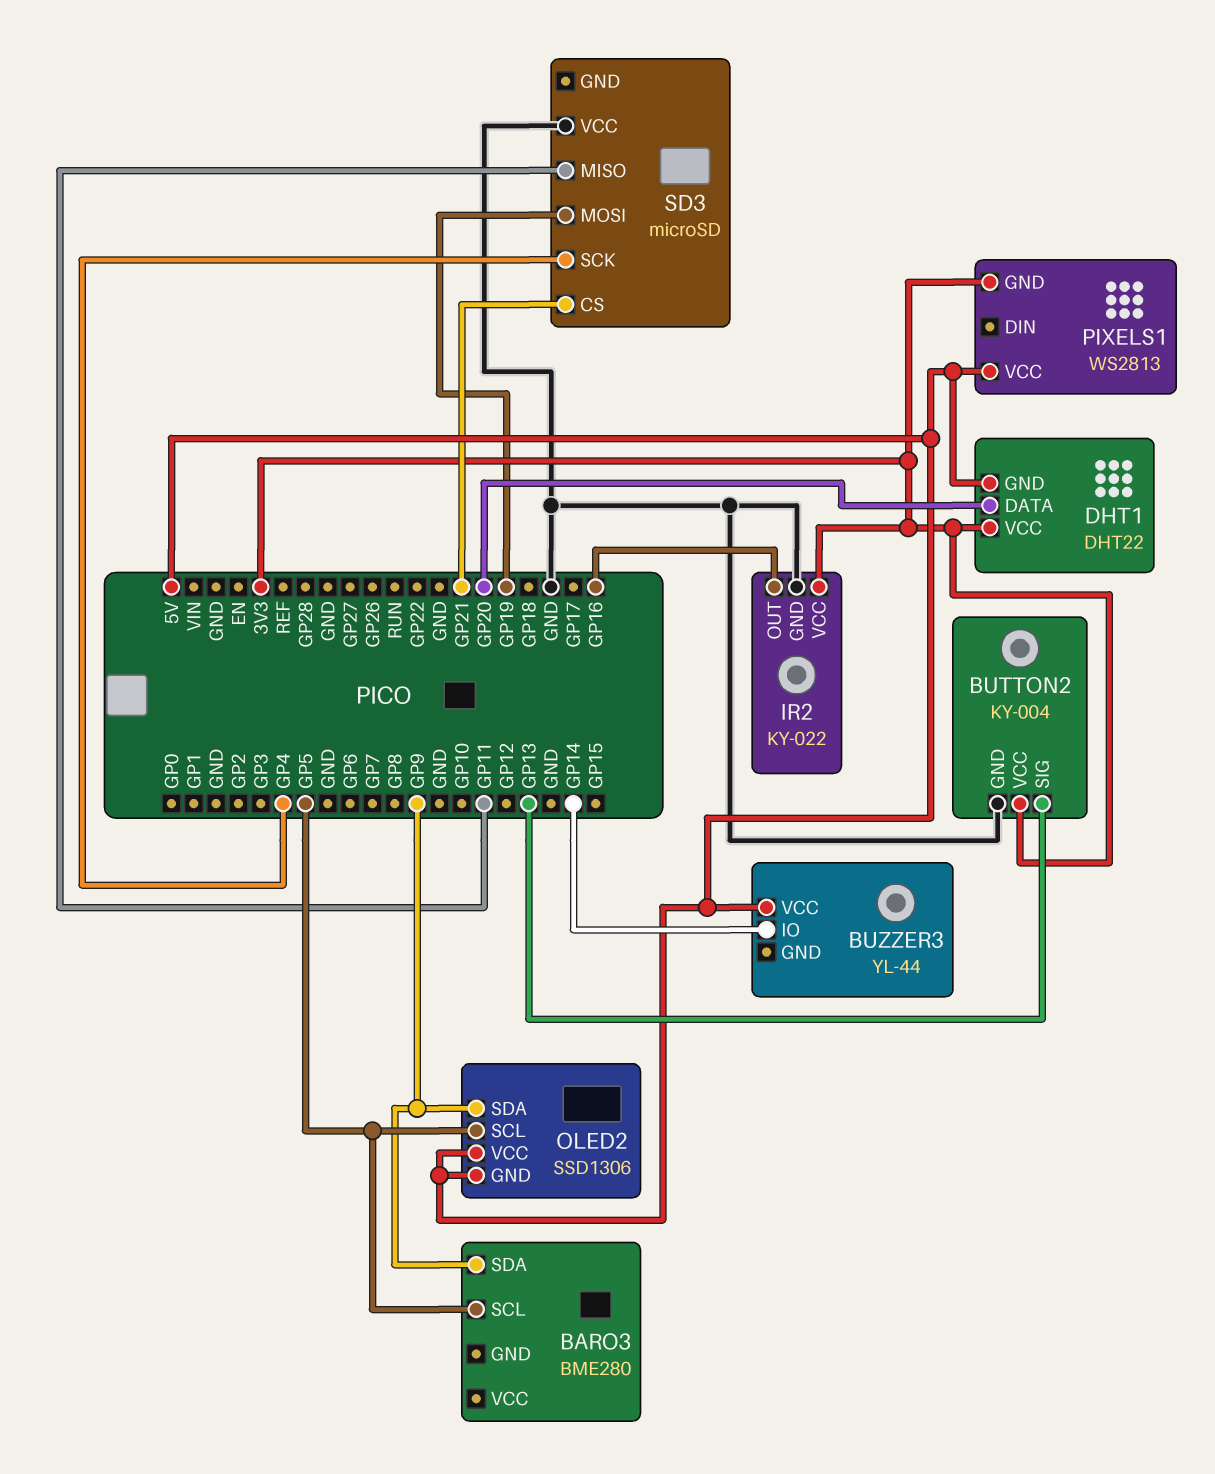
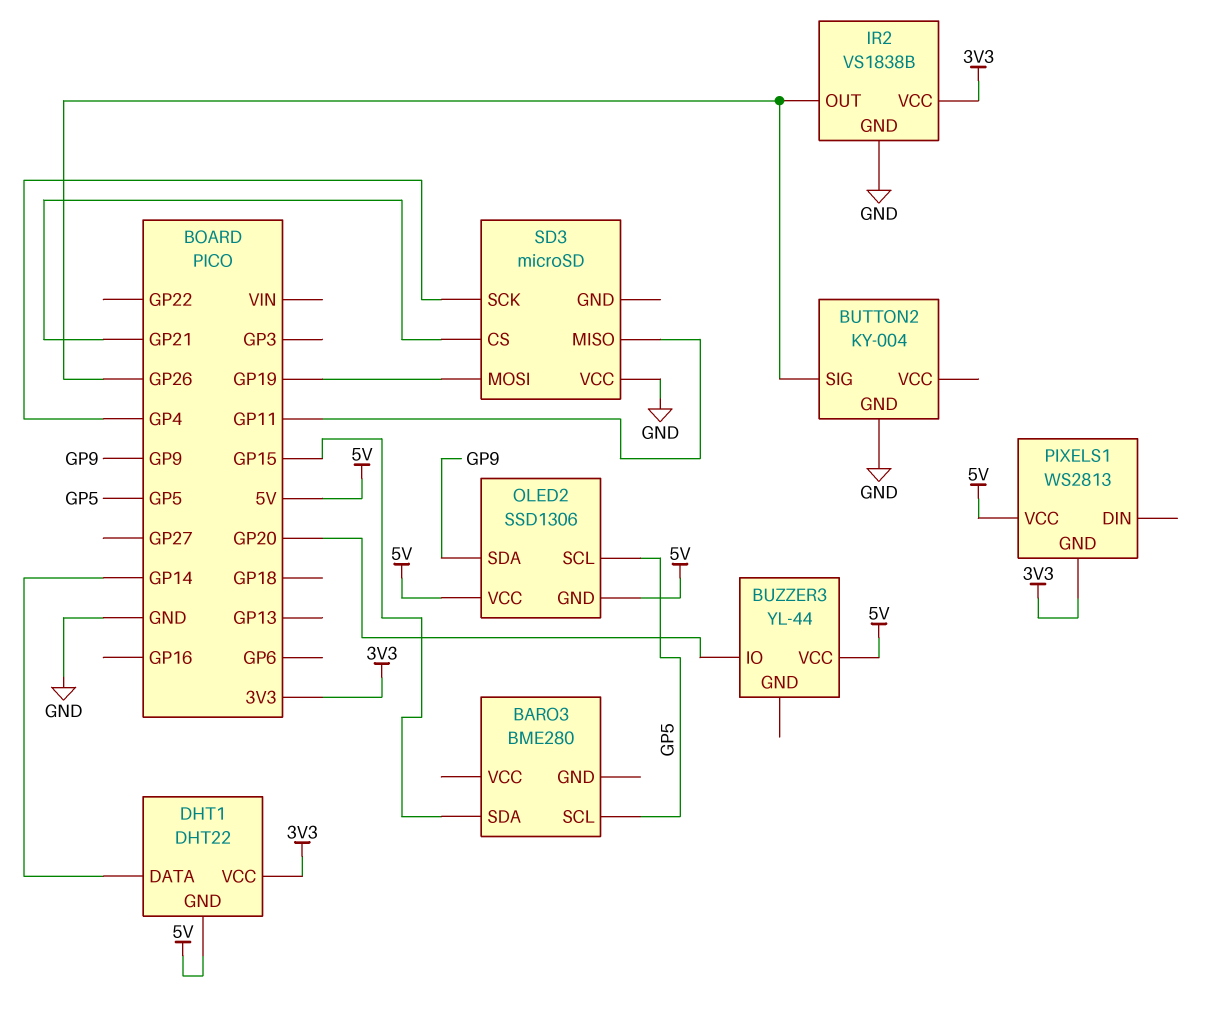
BARO3 pin SDA: GP9 -> GP15
BUTTON2 pin SIG: GP13 -> GP26
BUTTON2 pin VCC: 3V3 -> none
BUZZER3 pin IO: GP14 -> GP20
DHT1 pin DATA: GP20 -> GP14
IR2: KY-022 -> VS1838B
IR2 pin OUT: GP16 -> GP26

